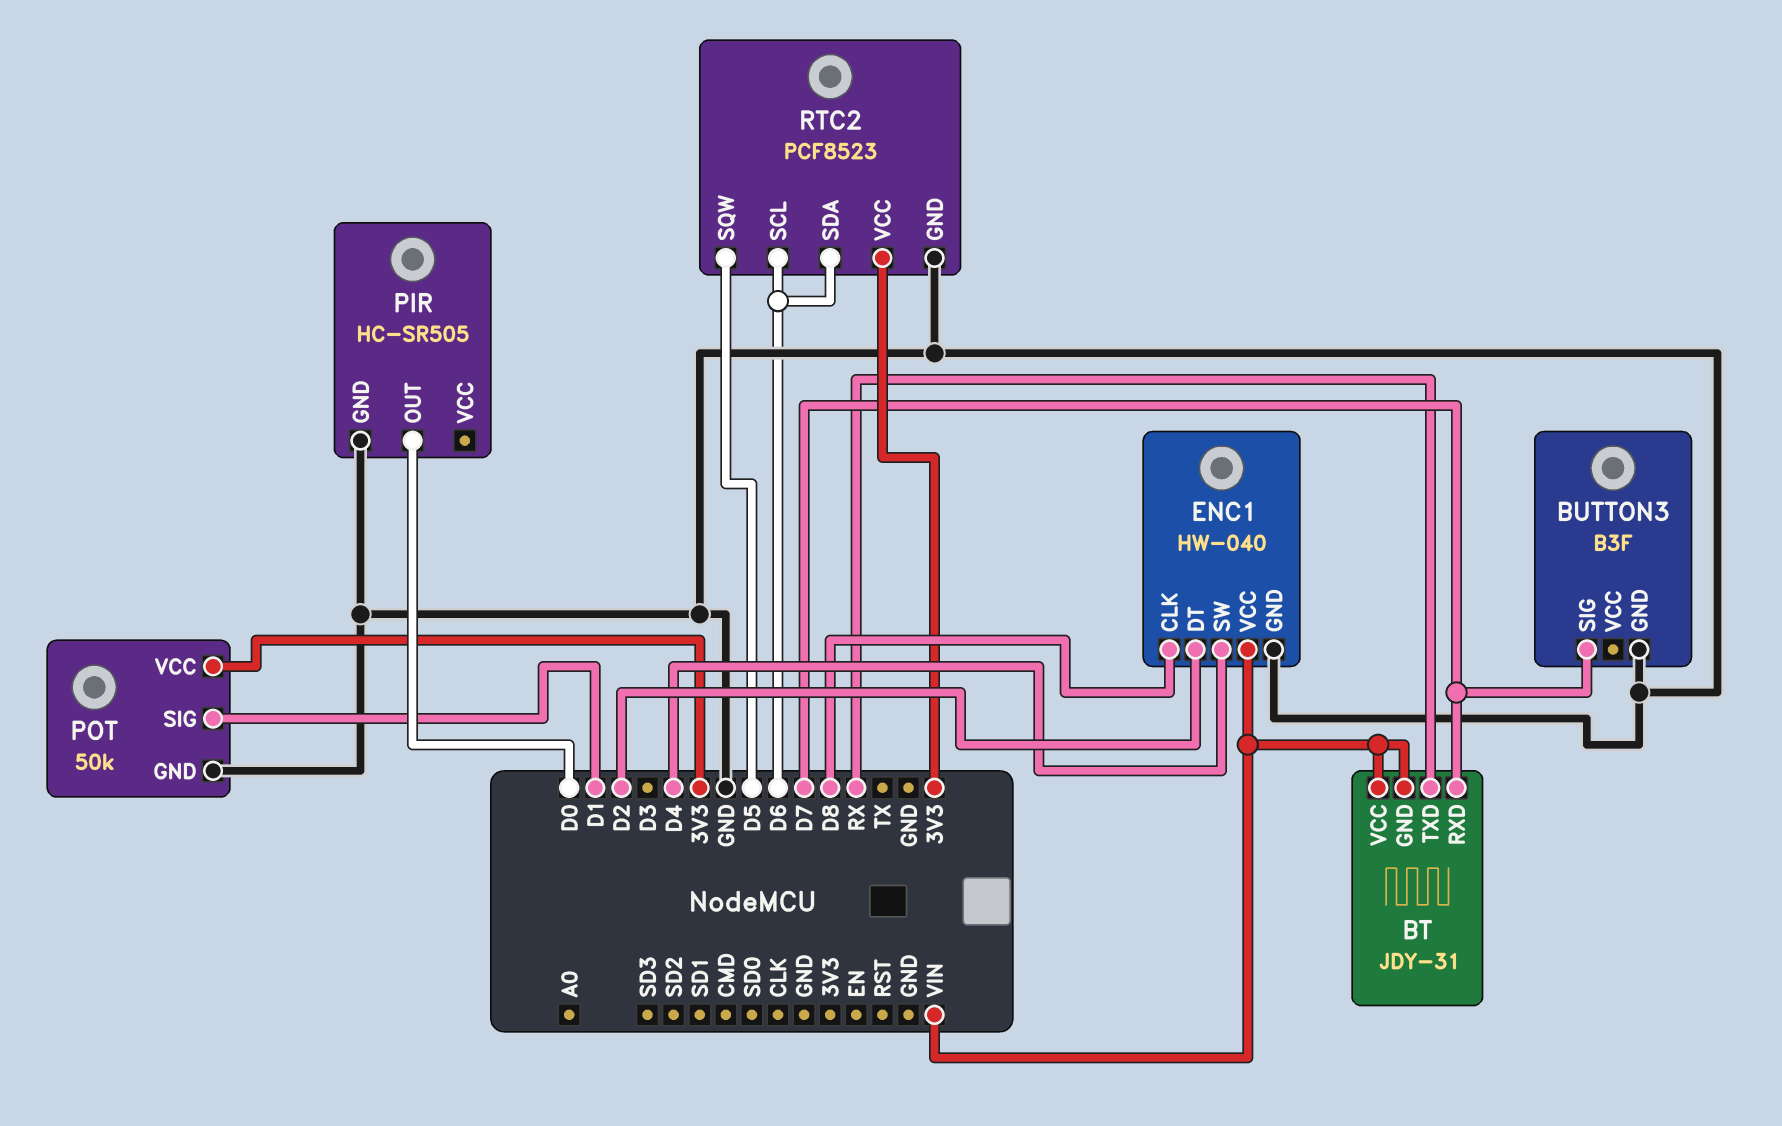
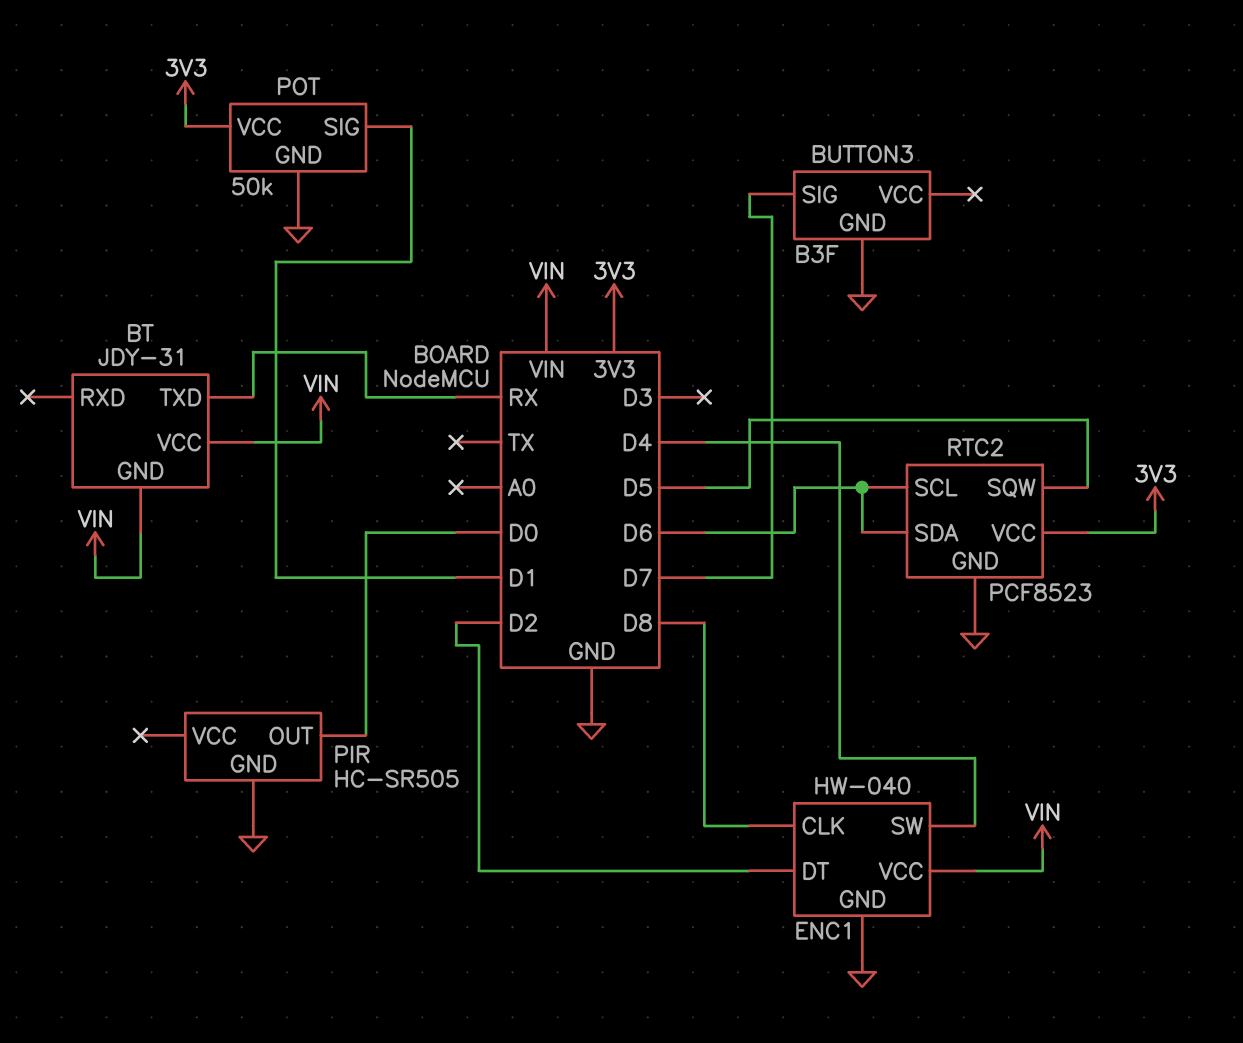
BT pin RXD: D7 -> none

